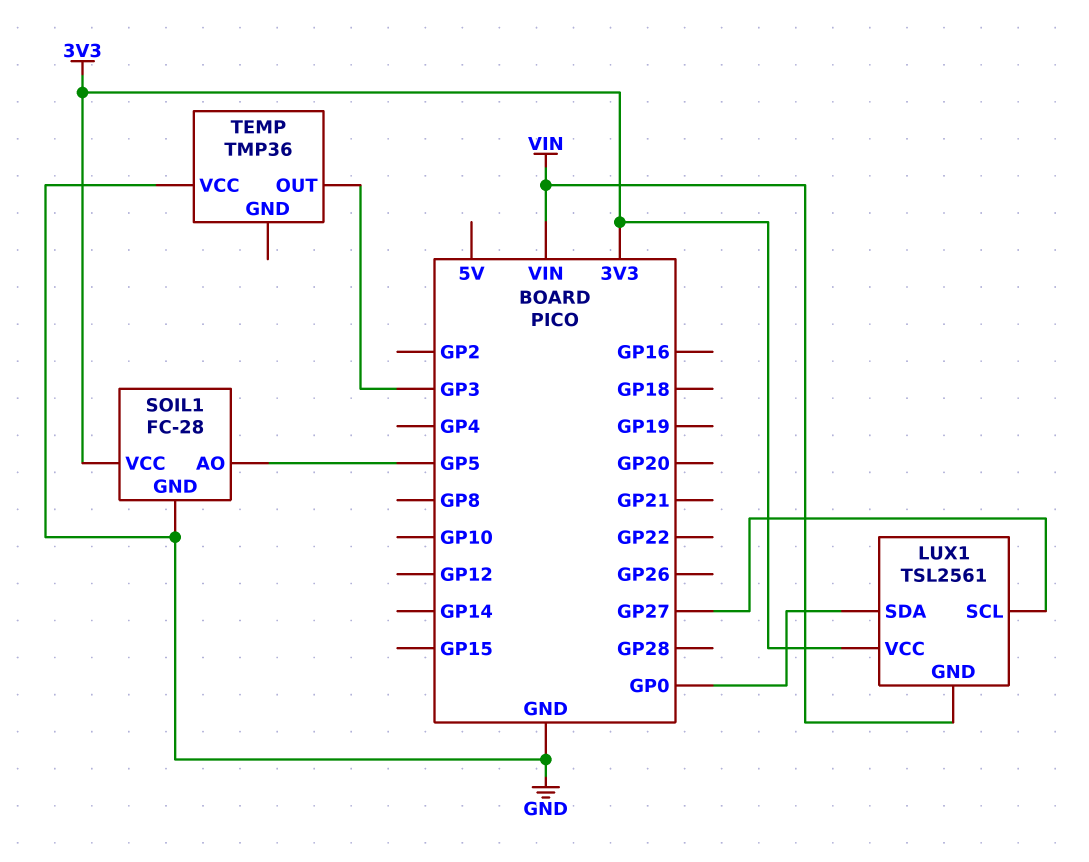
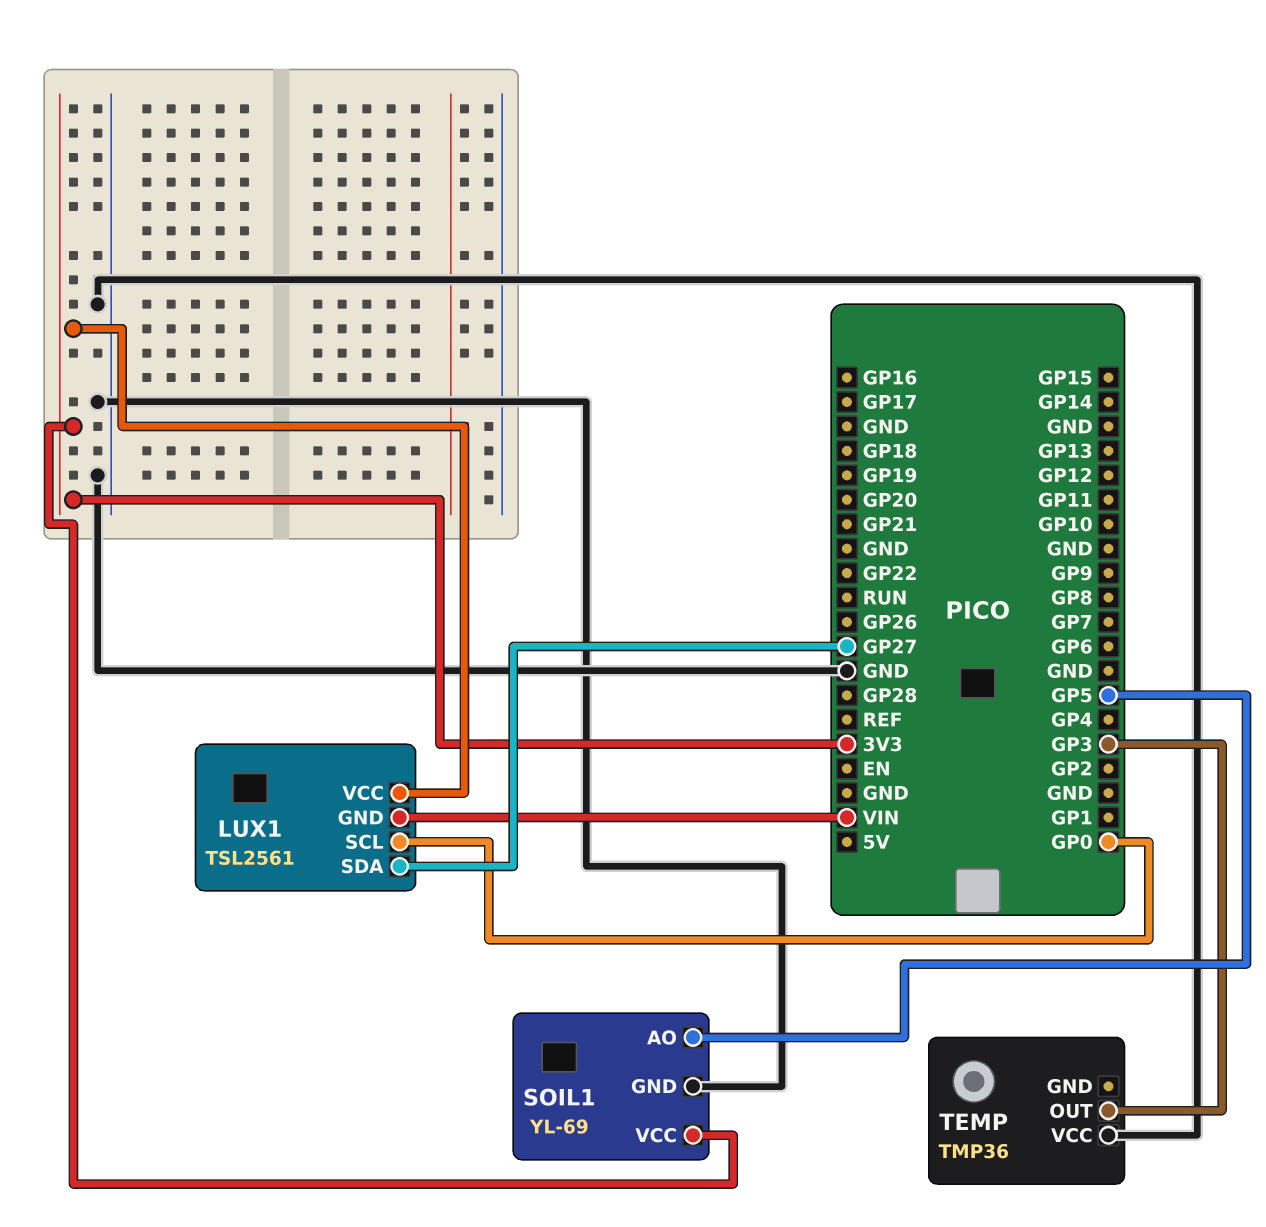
LUX1 pin SCL: GP27 -> GP0
LUX1 pin SDA: GP0 -> GP27
SOIL1: FC-28 -> YL-69

